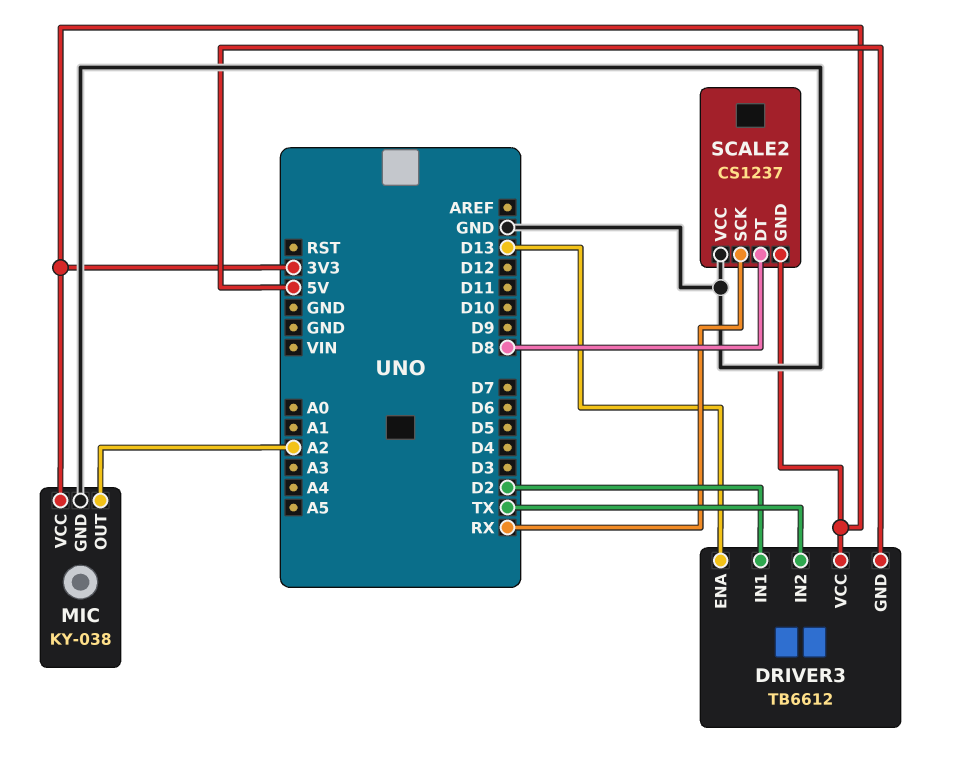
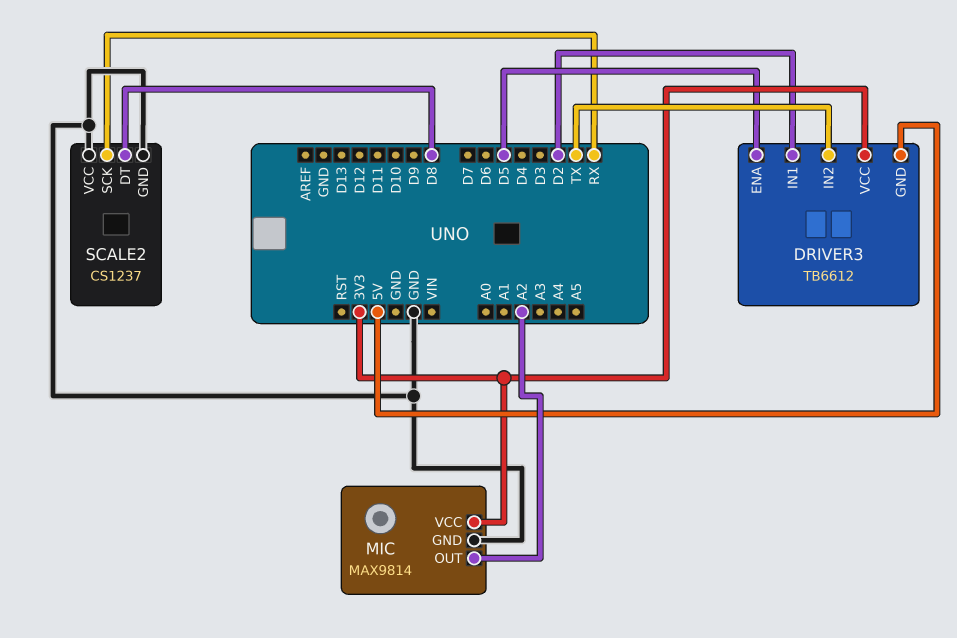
DRIVER3 pin ENA: D13 -> D5
MIC: KY-038 -> MAX9814
SCALE2 pin GND: 3V3 -> GND

